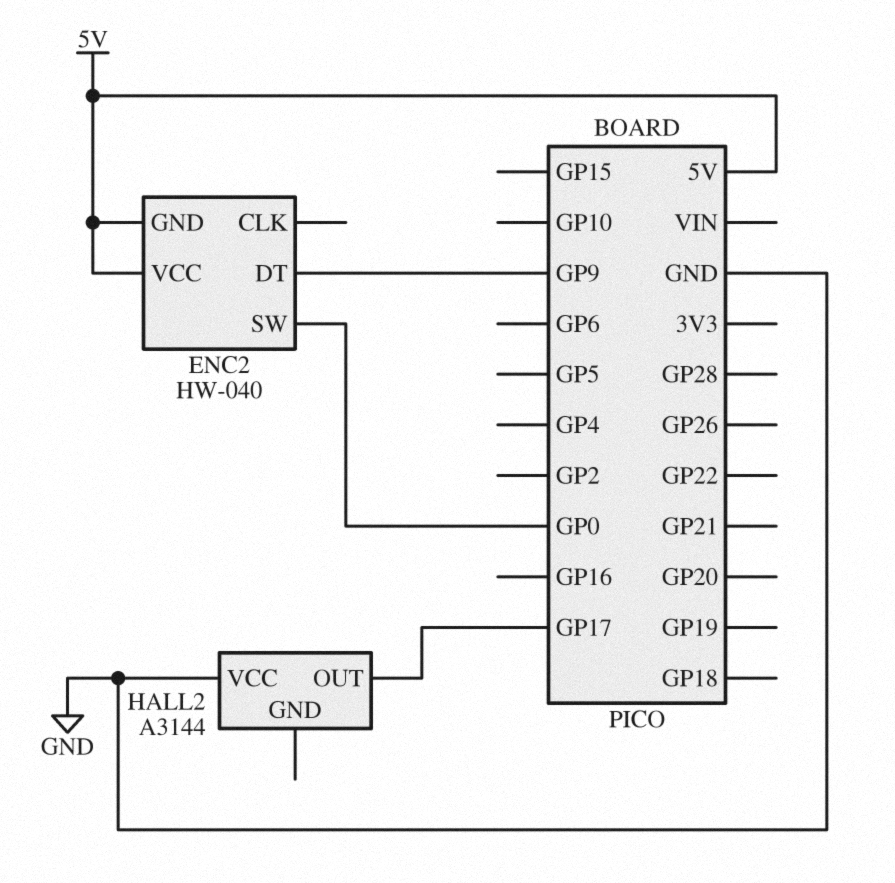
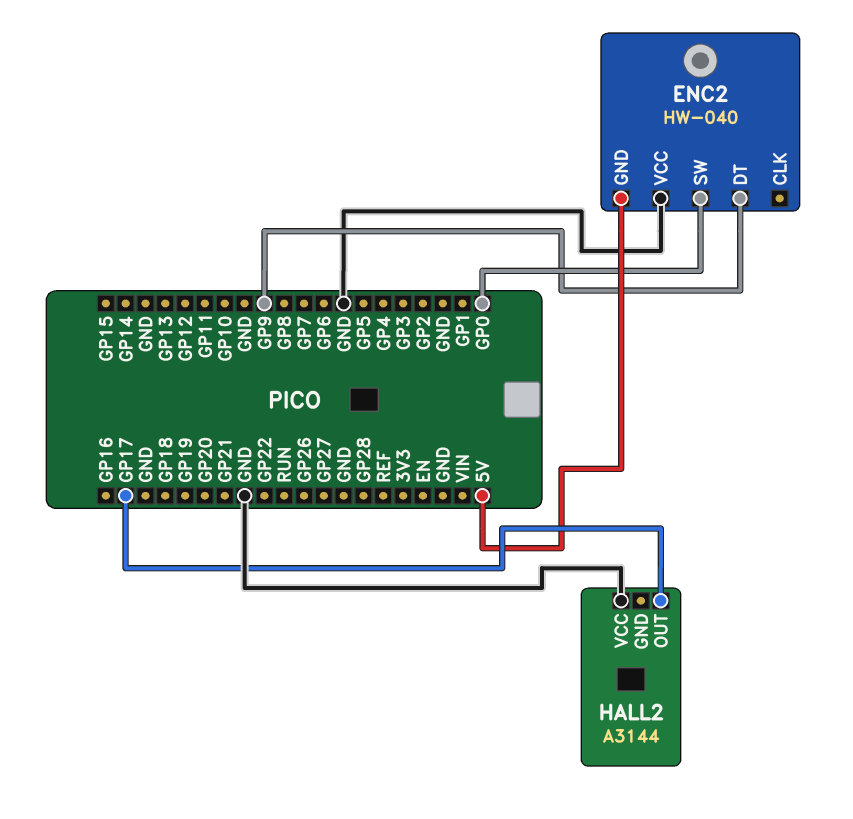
ENC2 pin VCC: 5V -> GND

